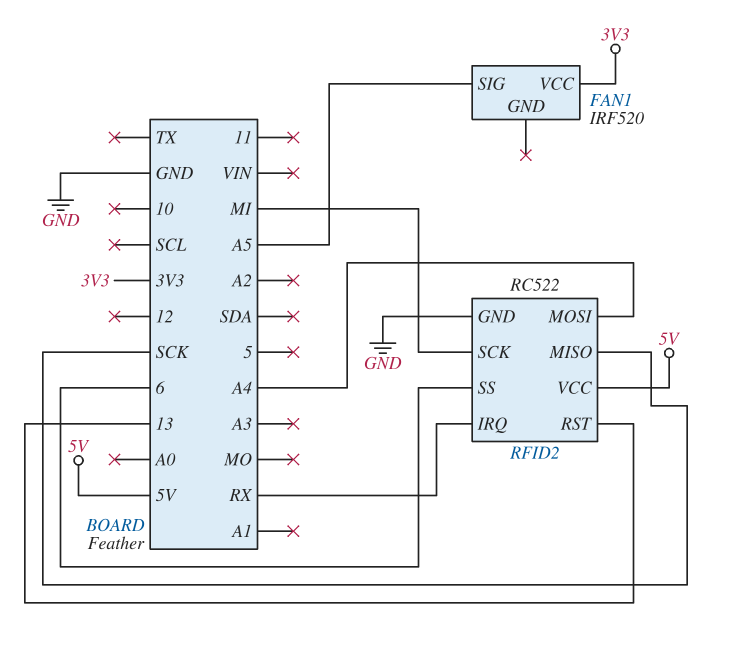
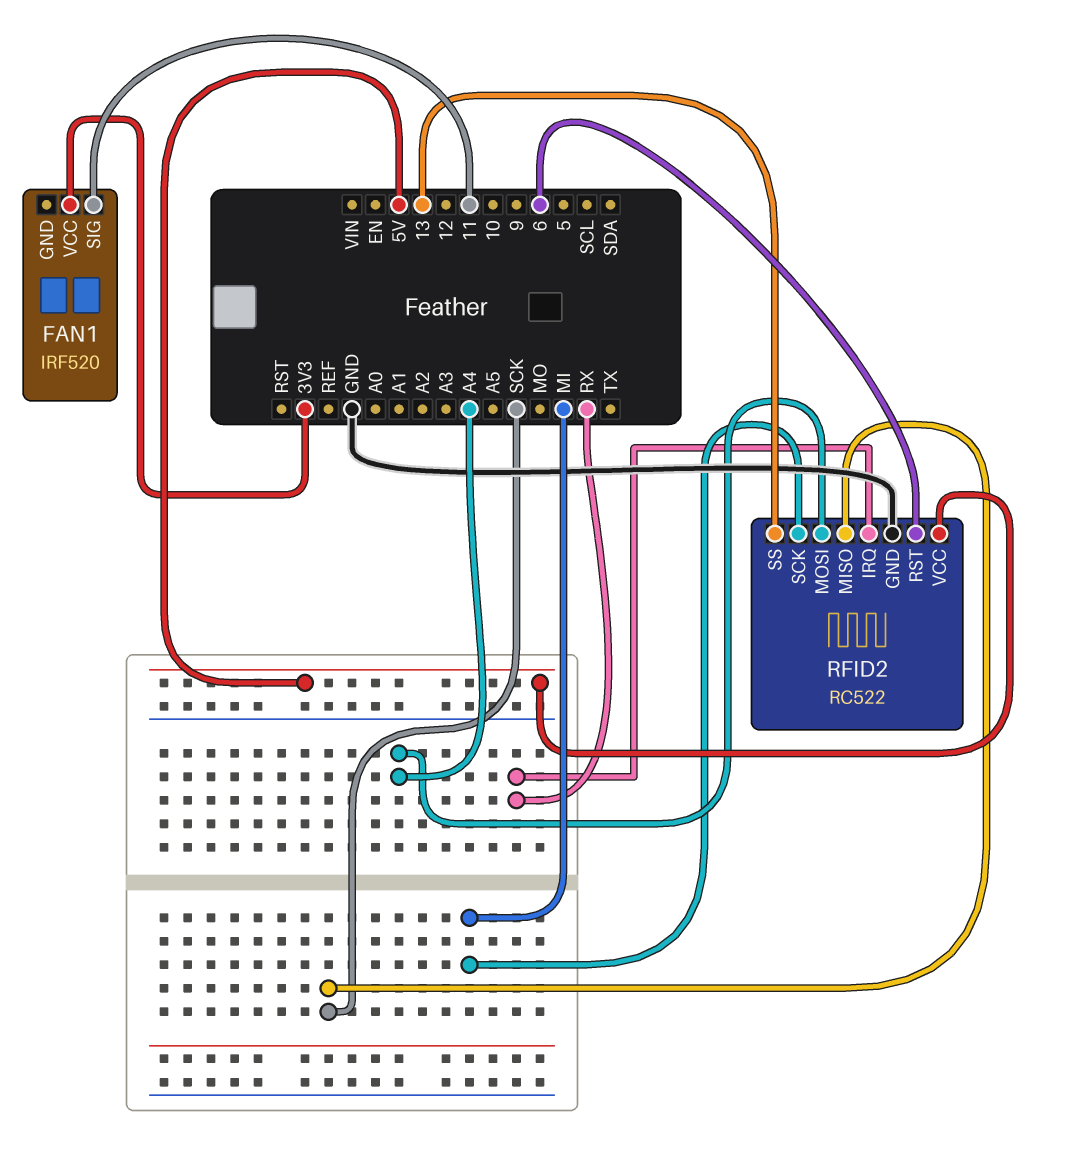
FAN1 pin SIG: A5 -> 11
RFID2 pin RST: 13 -> 6
RFID2 pin SS: 6 -> 13

